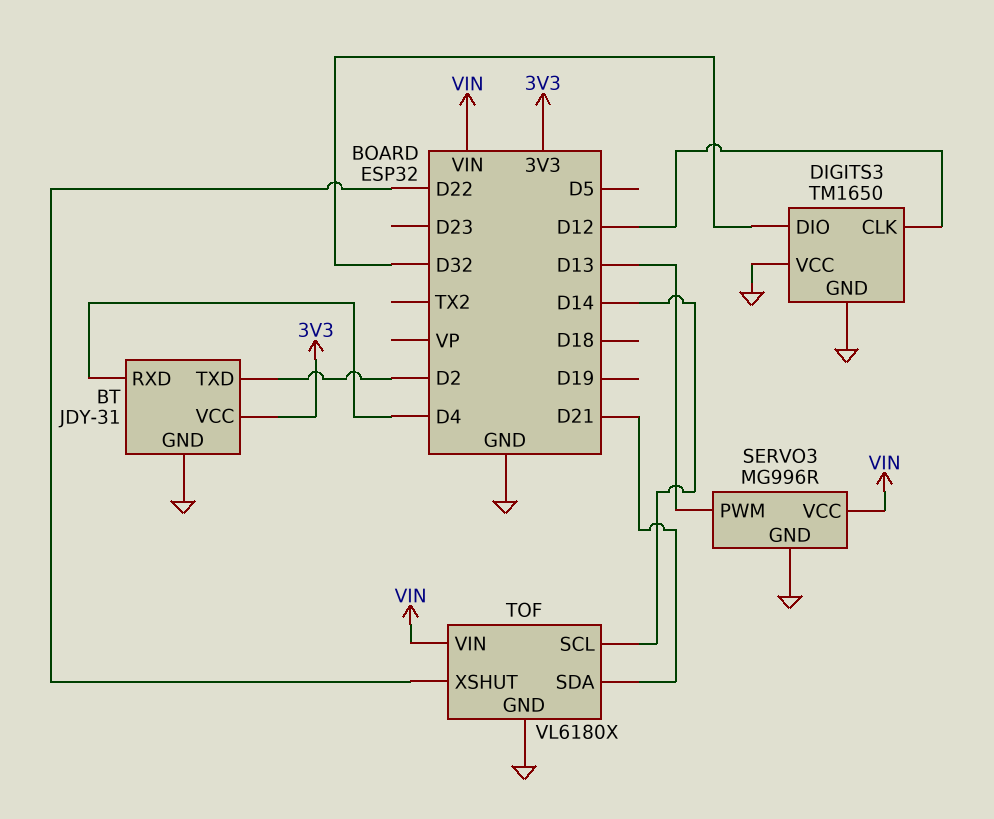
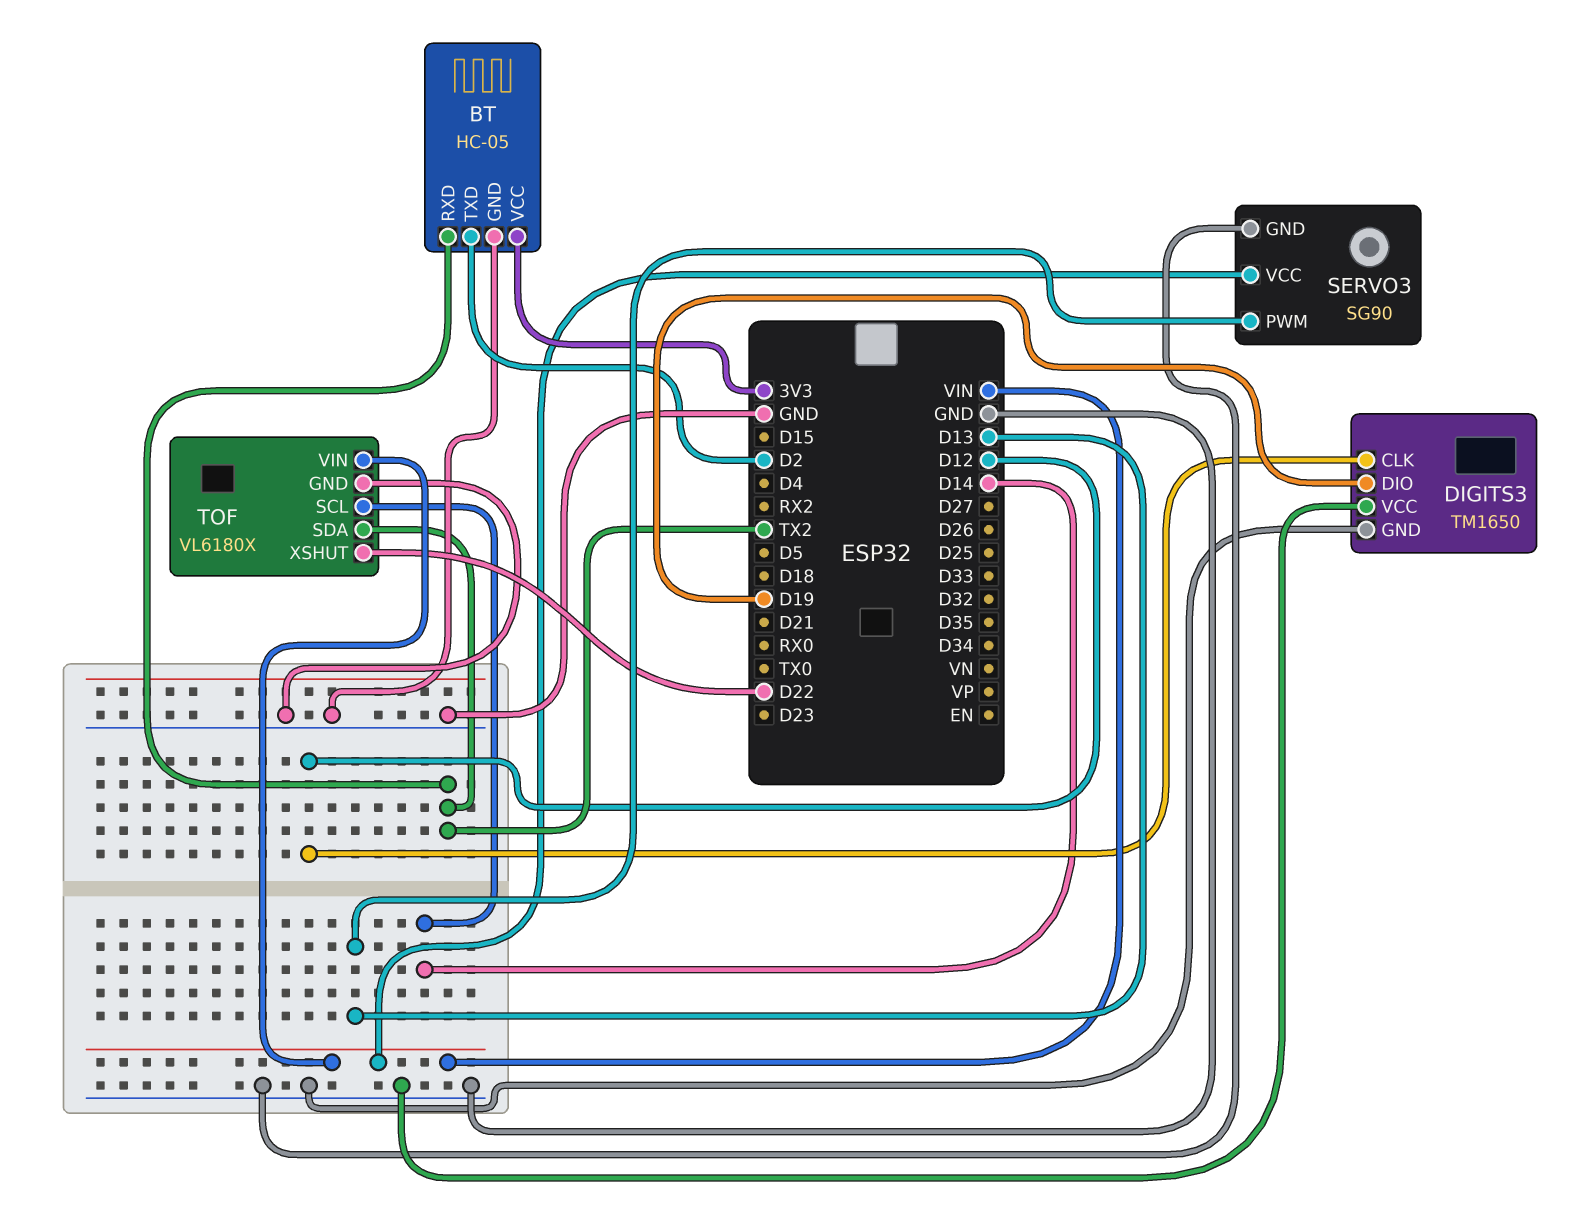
BT: JDY-31 -> HC-05
BT pin RXD: D4 -> TX2
DIGITS3 pin DIO: D32 -> D19
SERVO3: MG996R -> SG90
TOF pin SDA: D21 -> TX2

